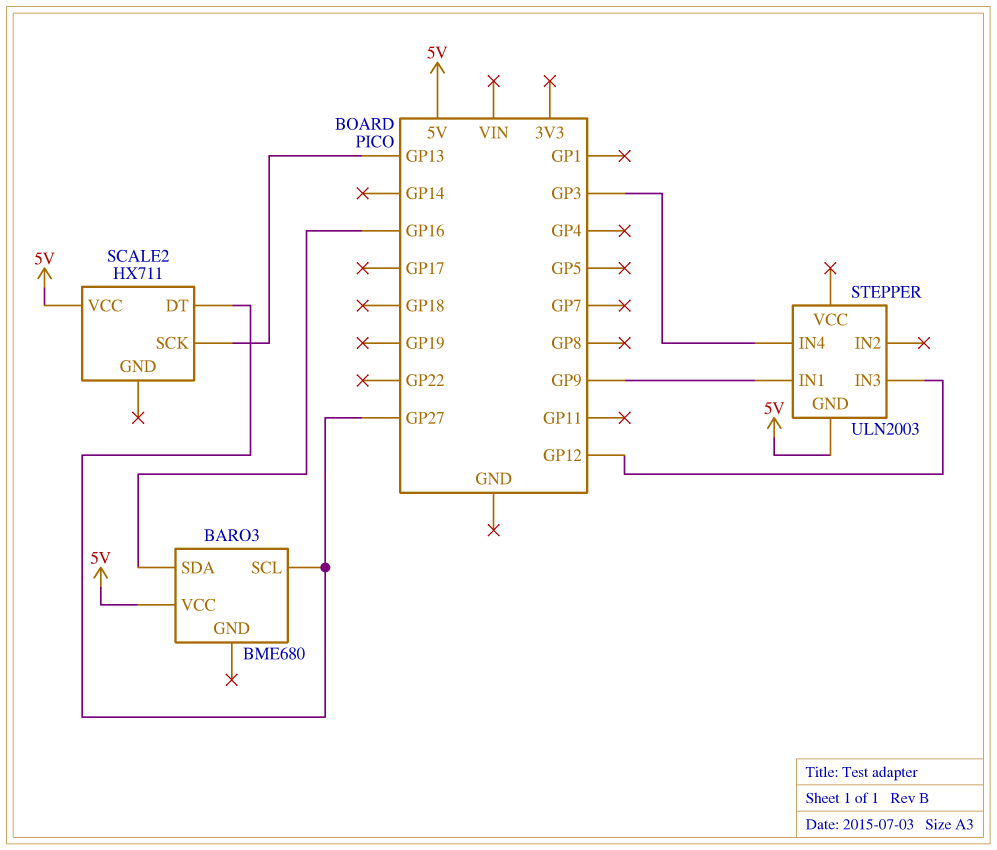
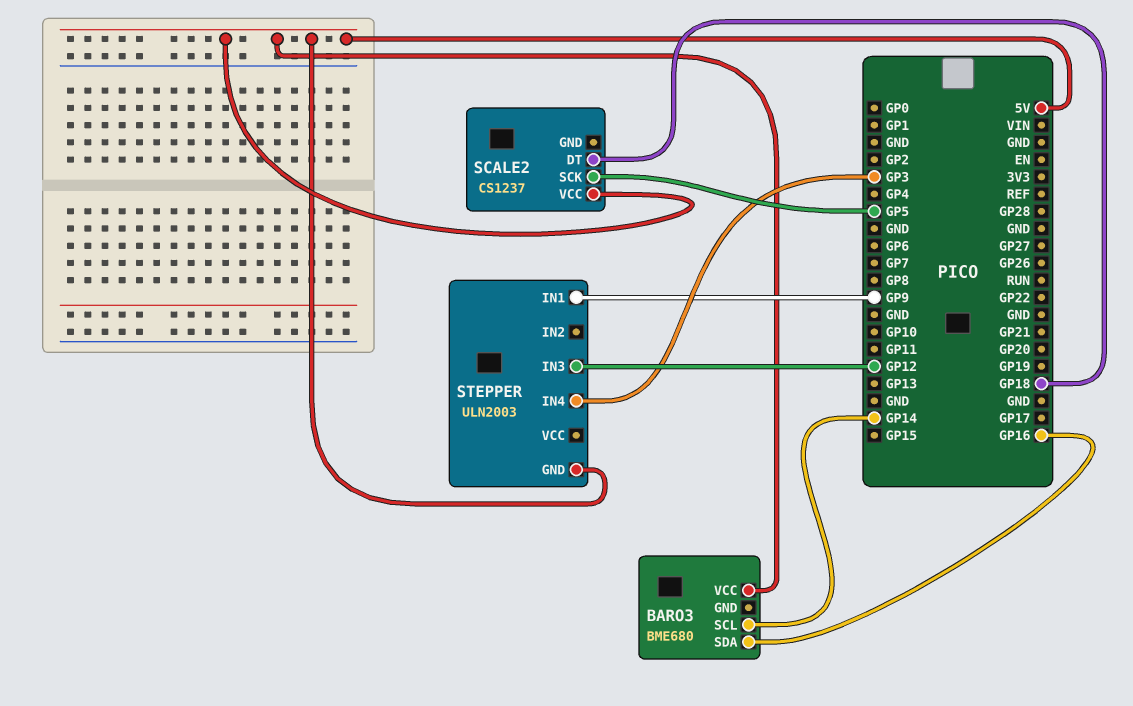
BARO3 pin SCL: GP27 -> GP14
SCALE2: HX711 -> CS1237
SCALE2 pin DT: GP27 -> GP18
SCALE2 pin SCK: GP13 -> GP5

